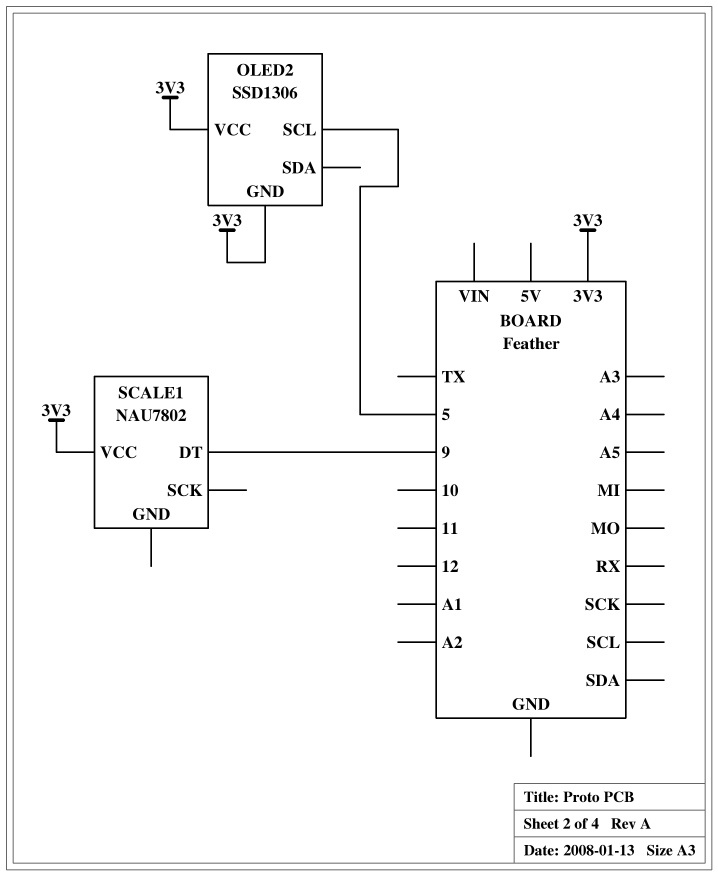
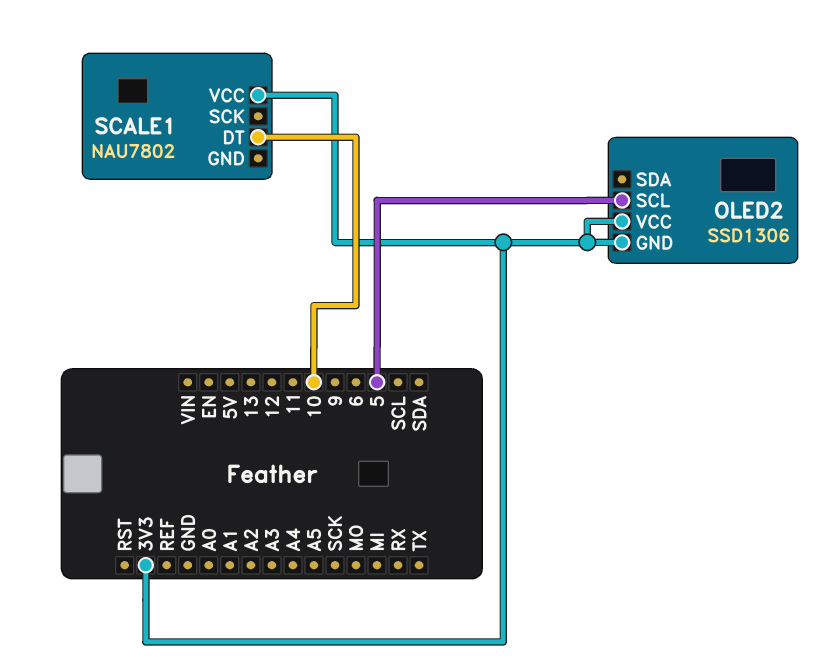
SCALE1 pin DT: 9 -> 10

